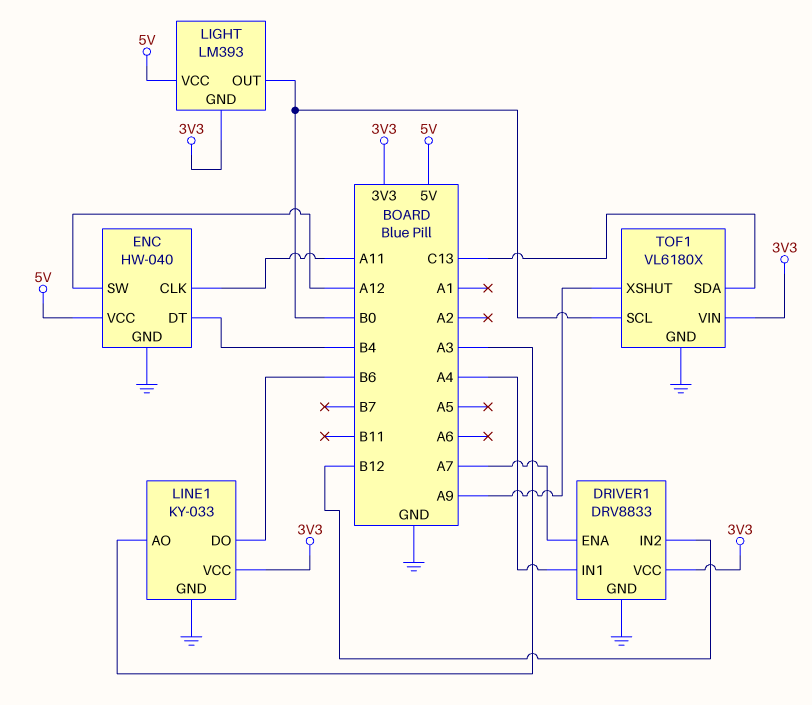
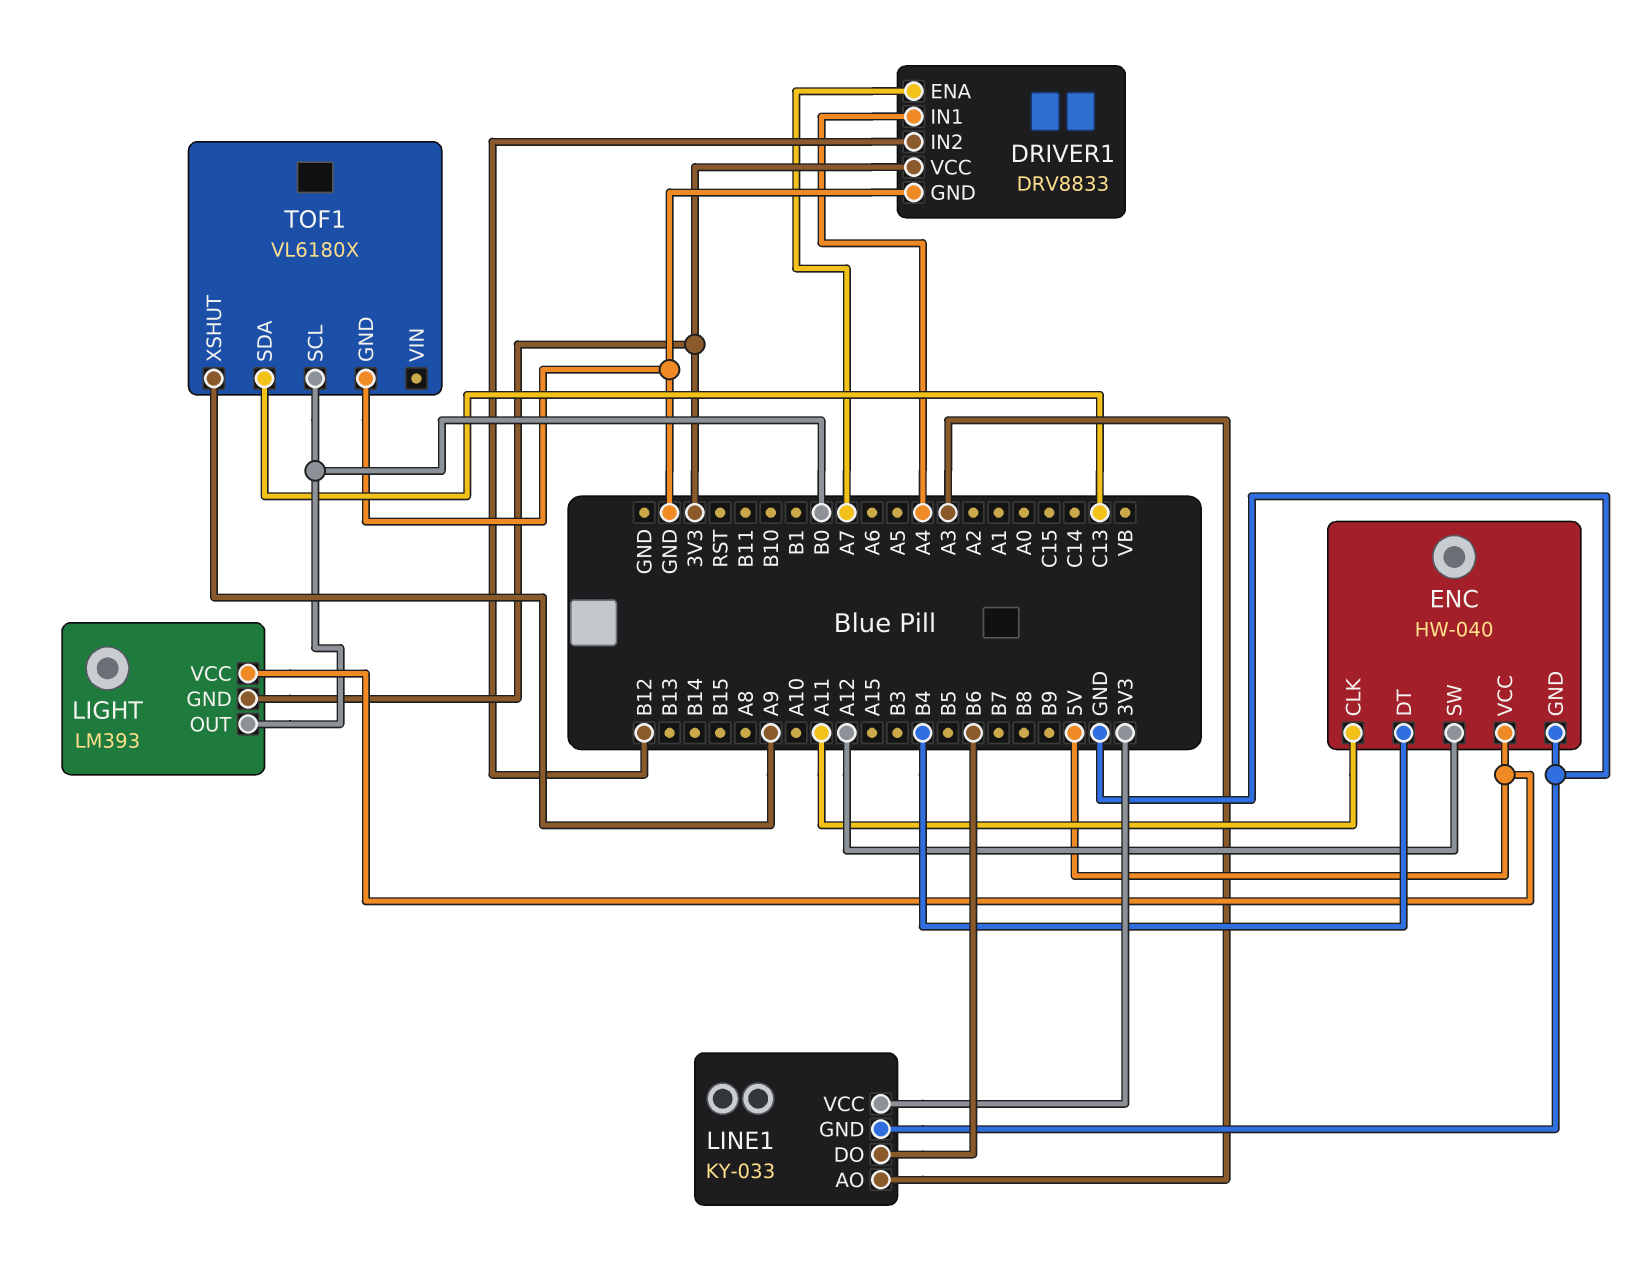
TOF1 pin VIN: 3V3 -> none

